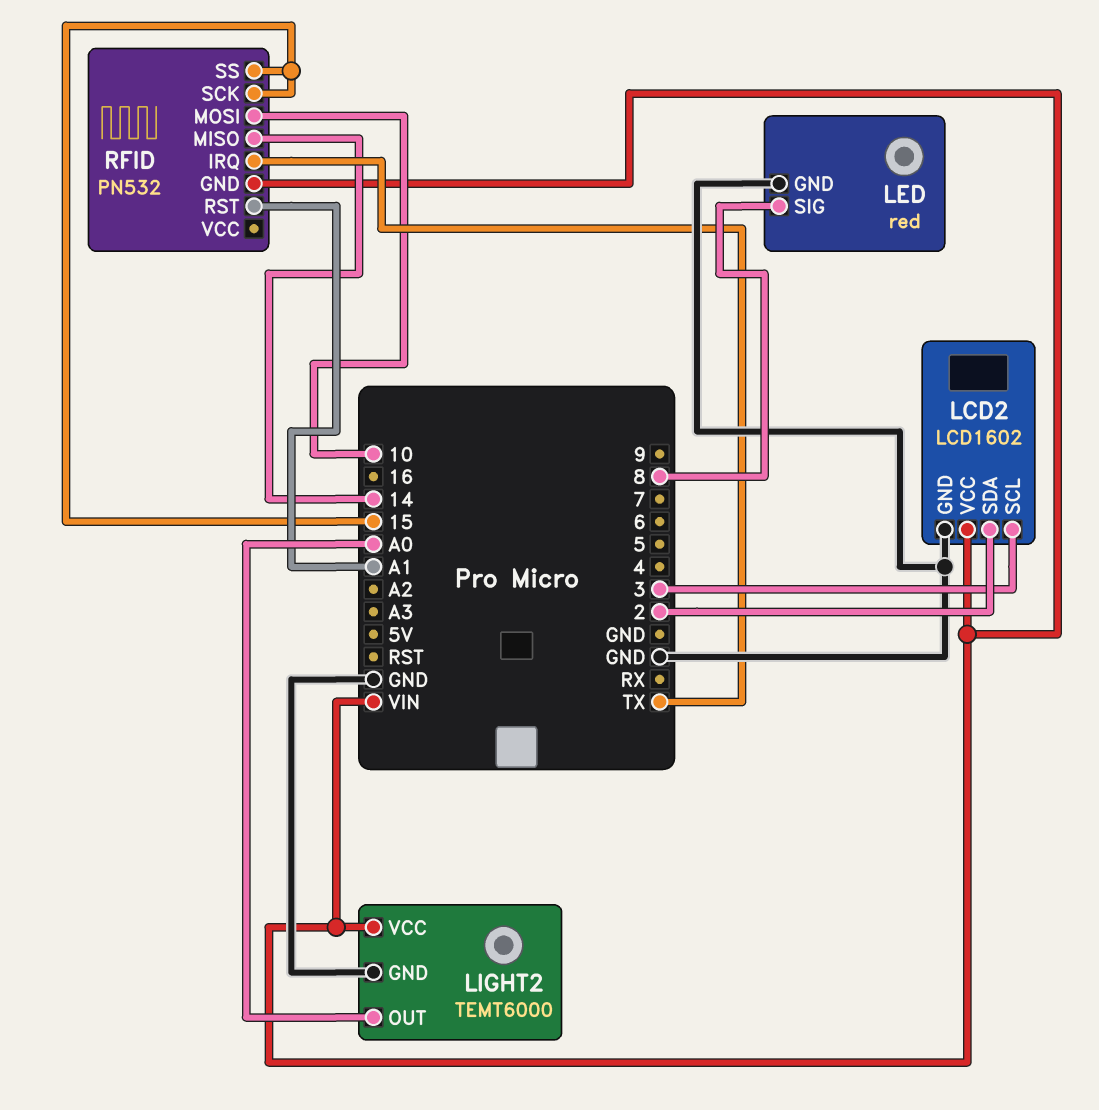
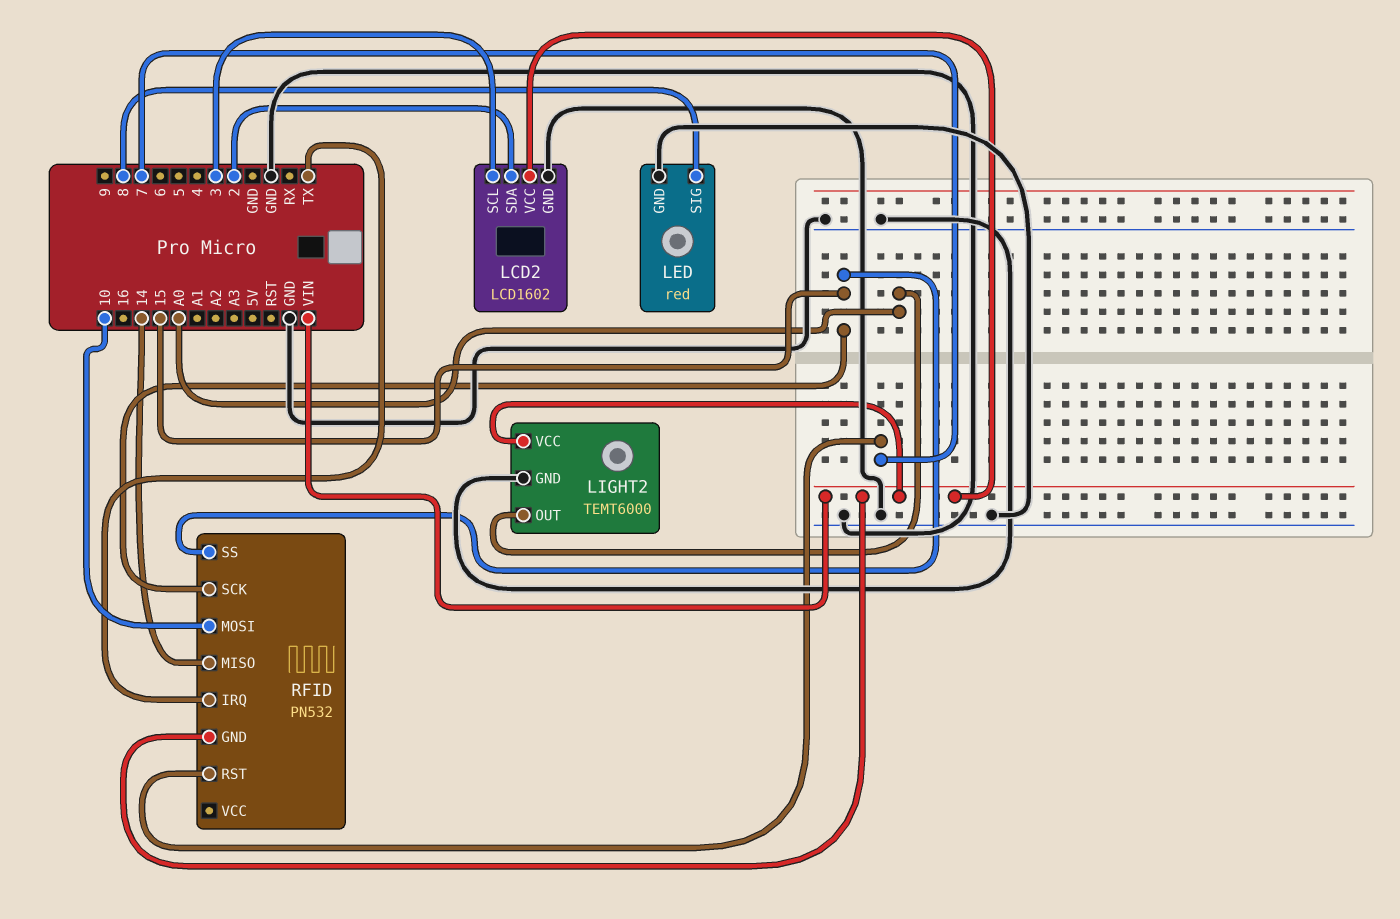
RFID pin RST: A1 -> 7

